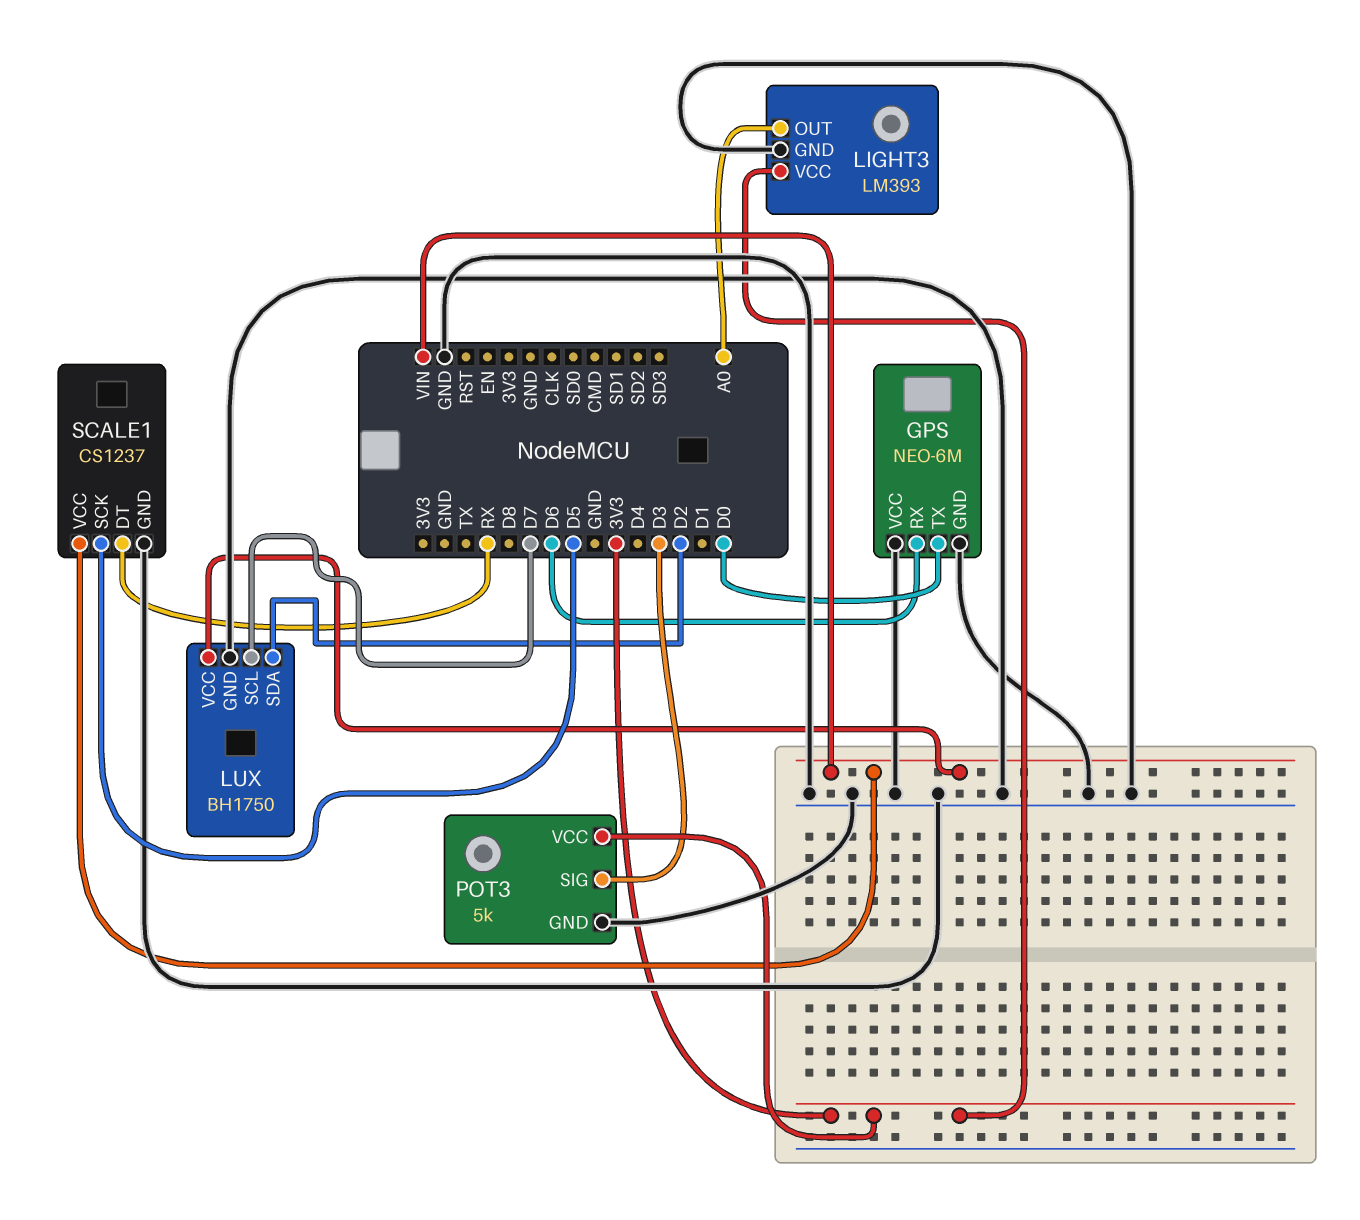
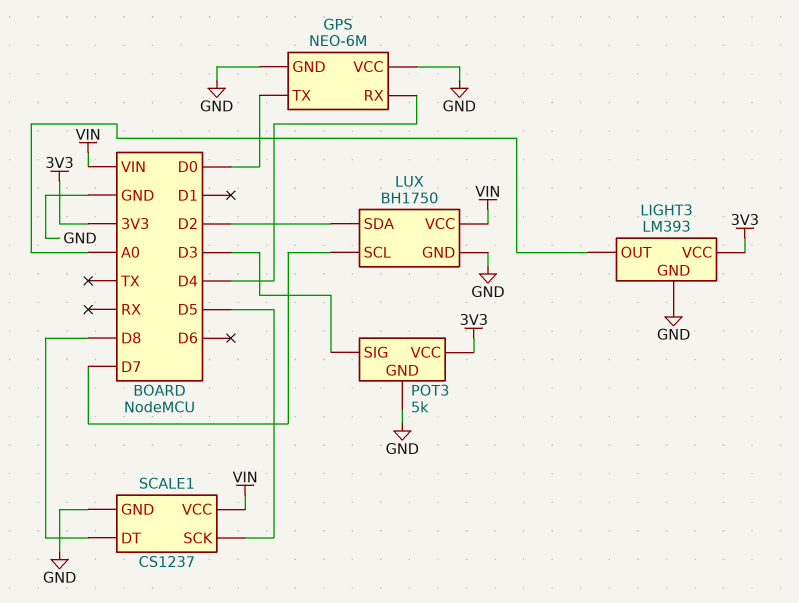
GPS pin RX: D6 -> D4
SCALE1 pin DT: RX -> D8

